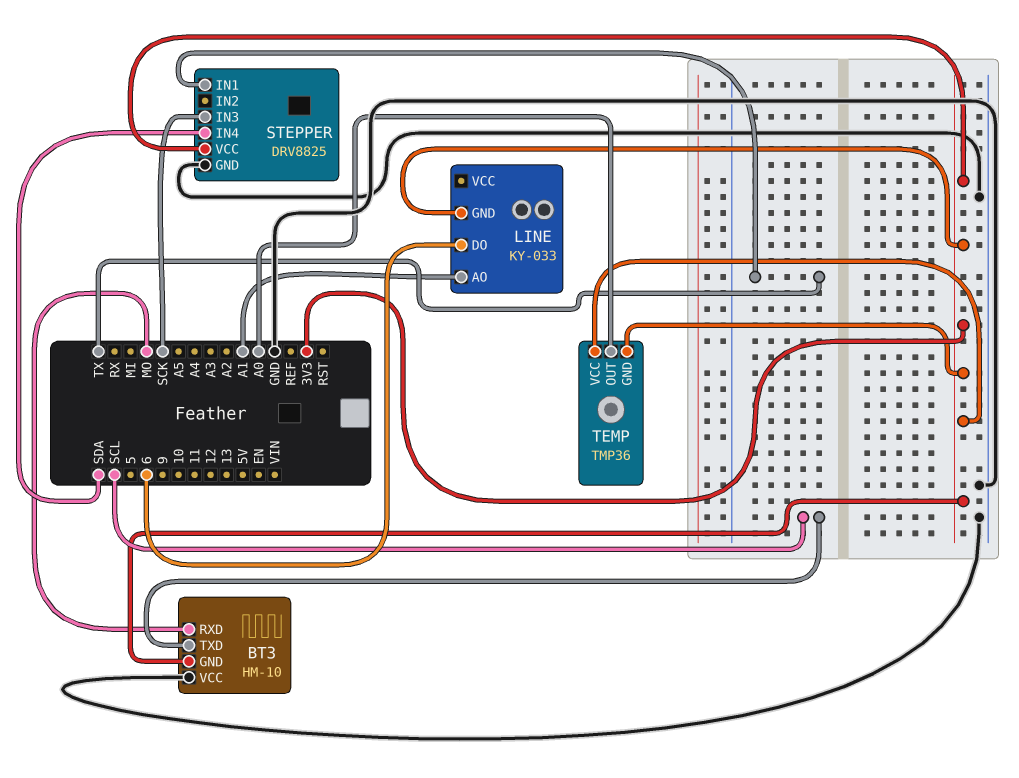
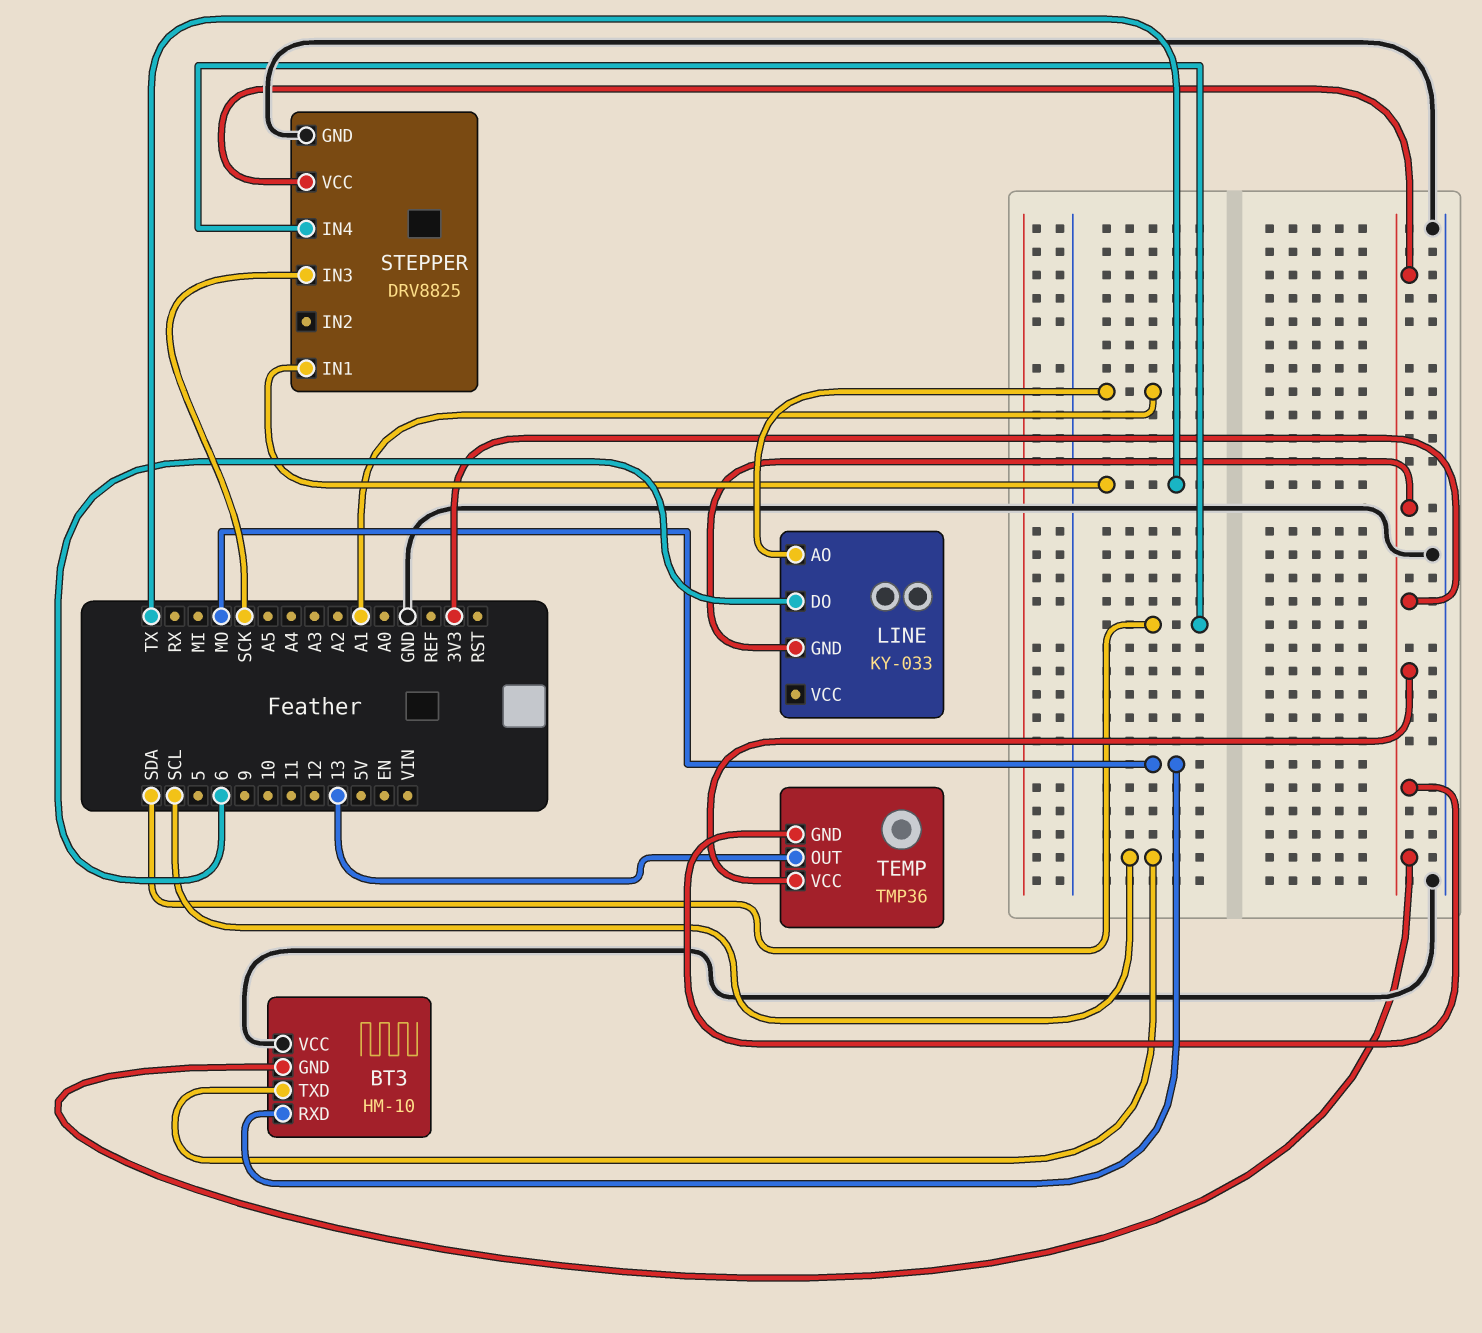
TEMP pin OUT: A0 -> 13

